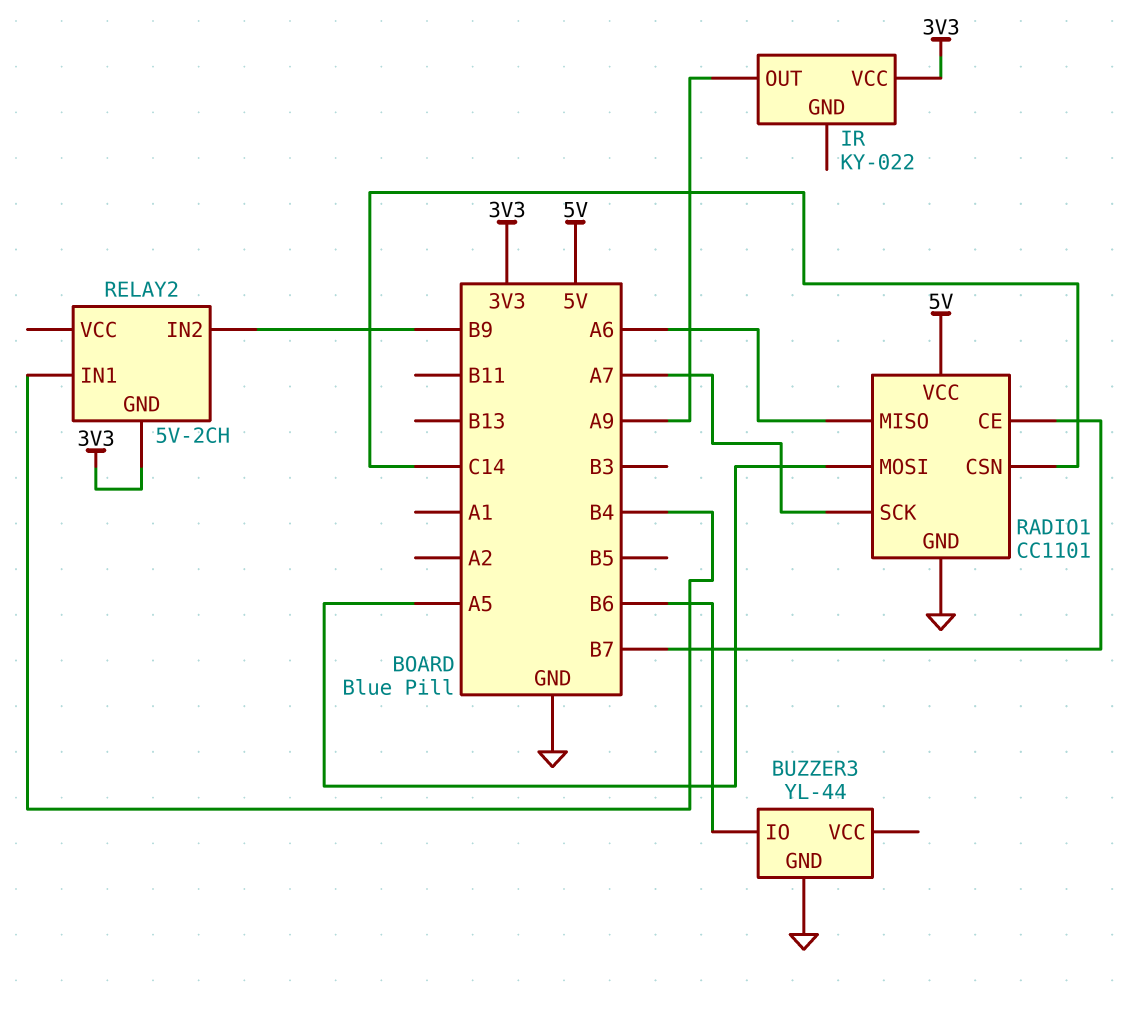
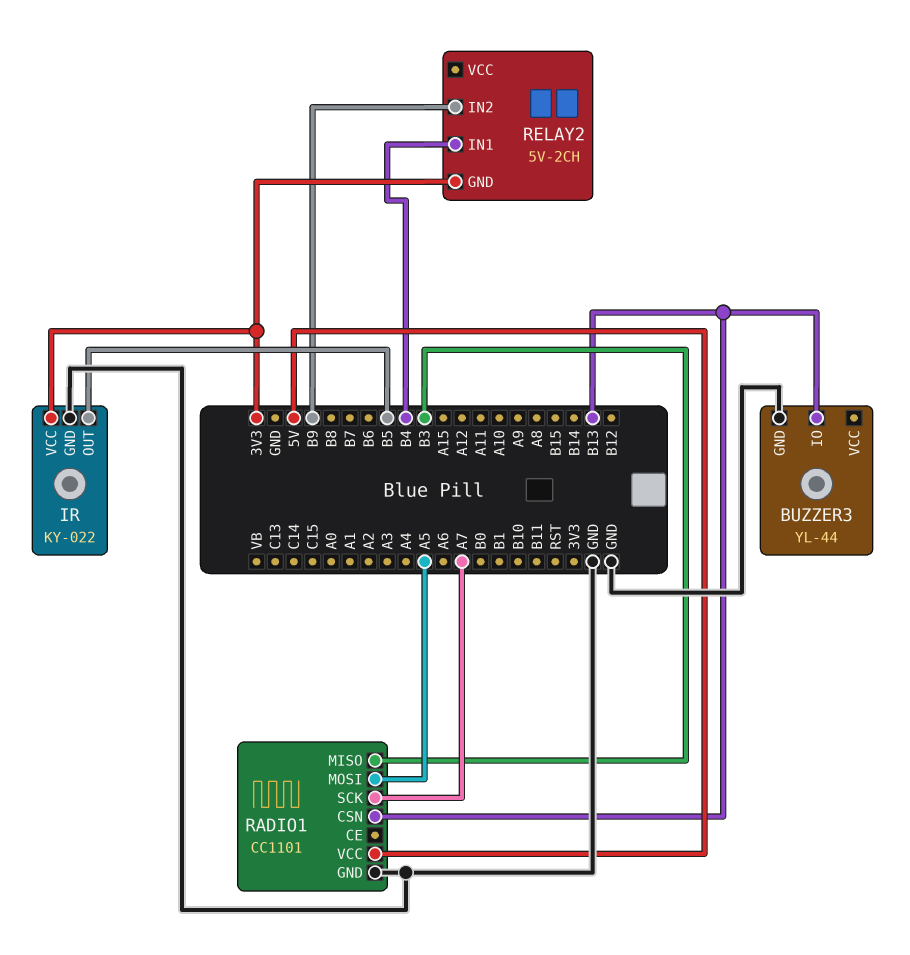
BUZZER3 pin IO: B6 -> B13
IR pin GND: none -> GND
IR pin OUT: A9 -> B5
RADIO1 pin CE: B7 -> none
RADIO1 pin CSN: C14 -> B13
RADIO1 pin MISO: A6 -> B3

